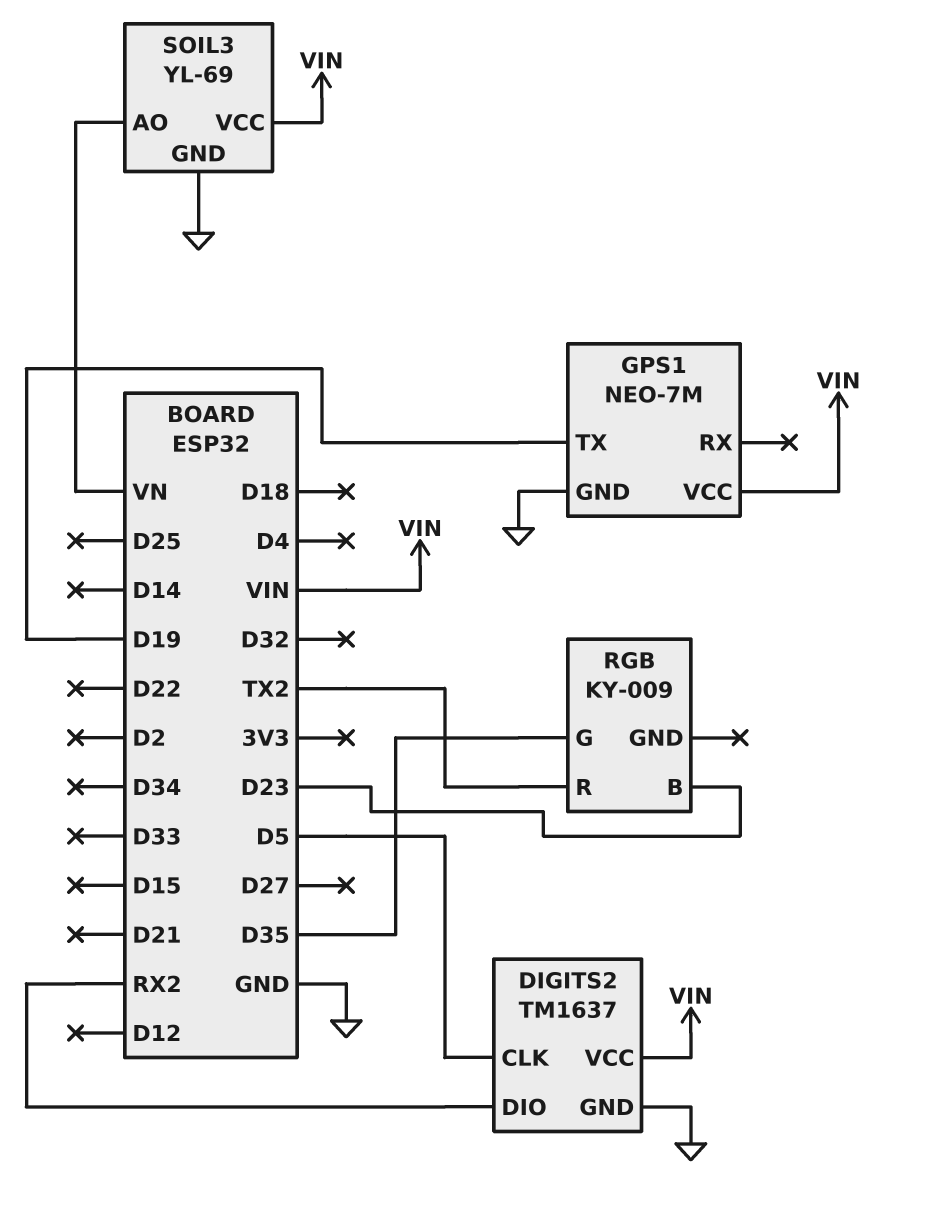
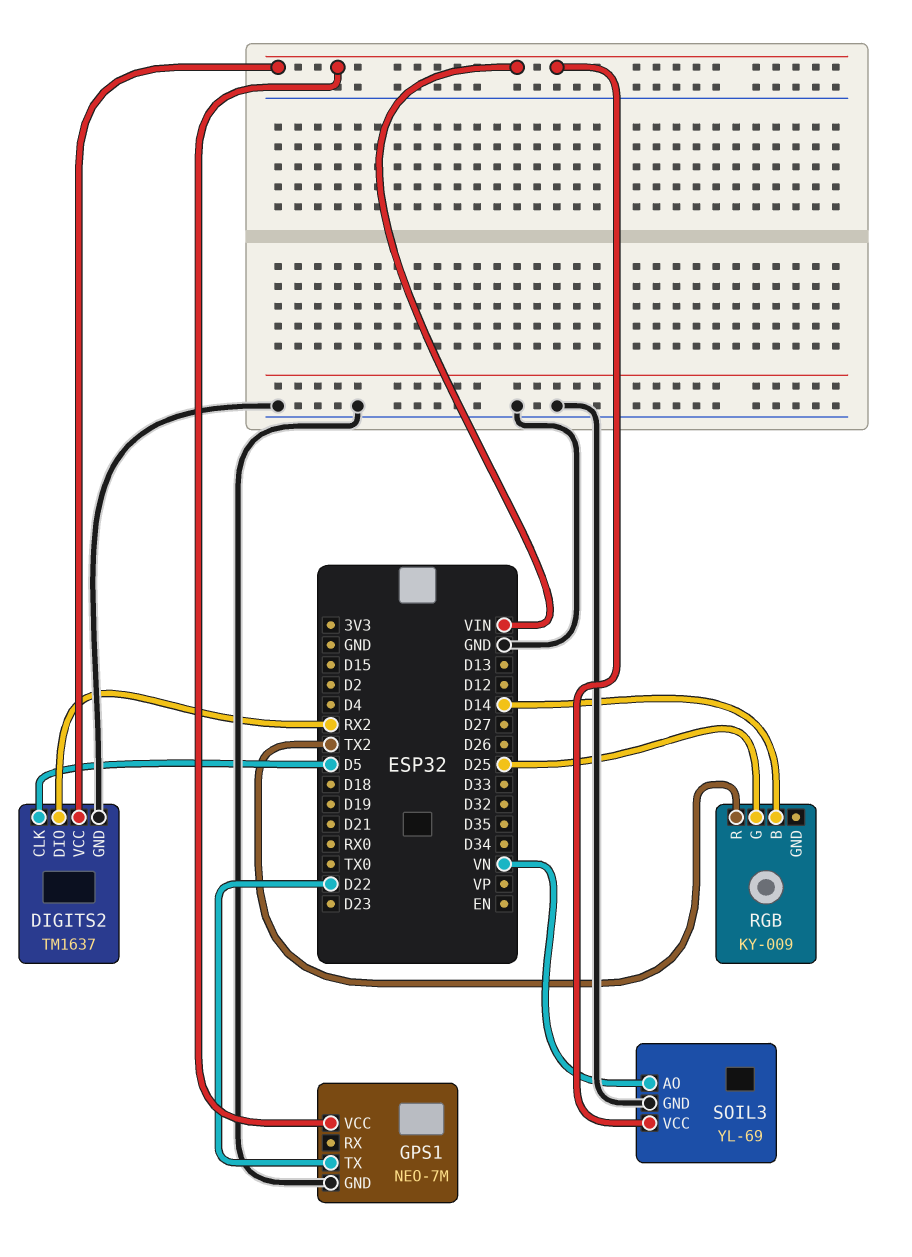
GPS1 pin TX: D19 -> D22
RGB pin B: D23 -> D14
RGB pin G: D35 -> D25

